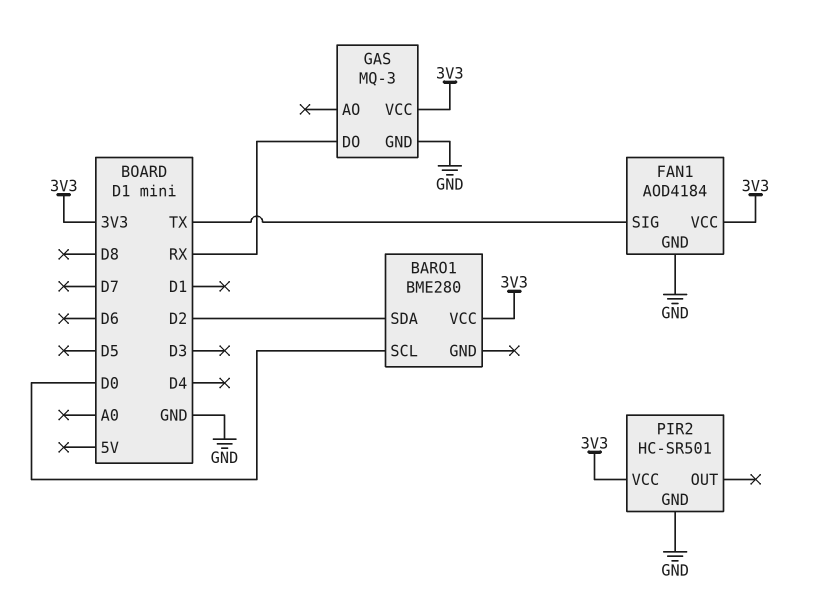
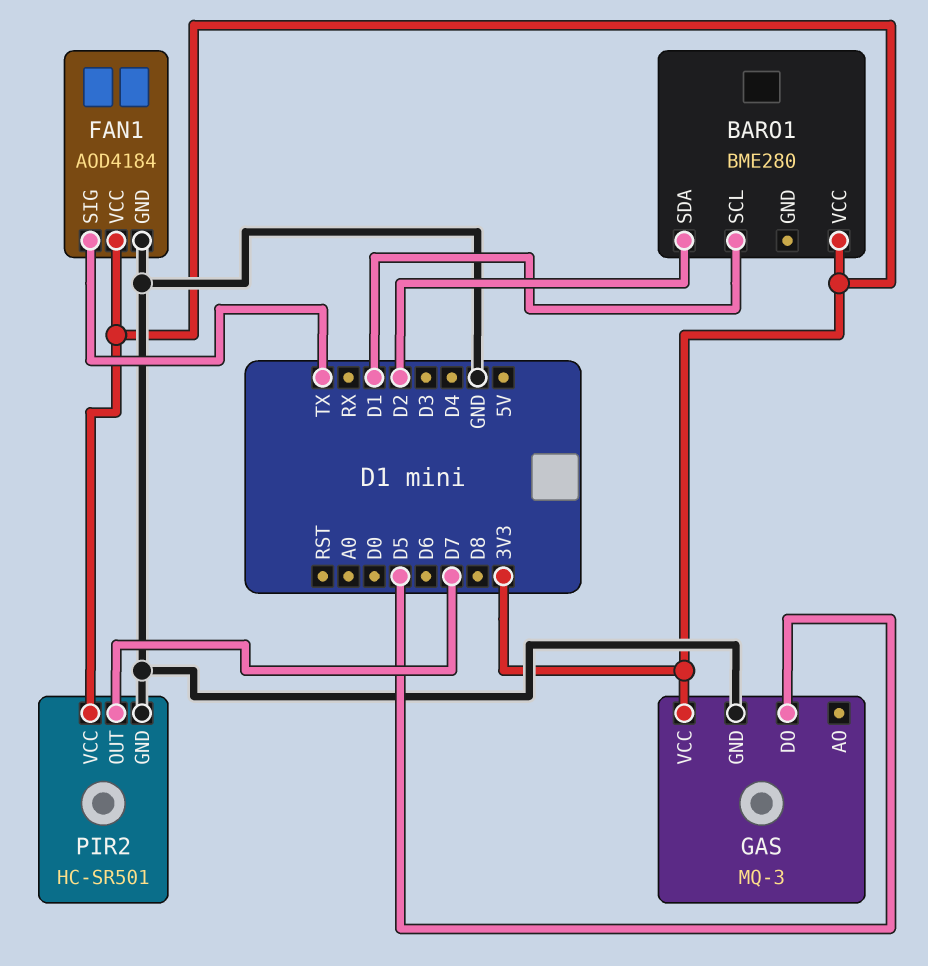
BARO1 pin SCL: D0 -> D1
GAS pin DO: RX -> D5
PIR2 pin OUT: none -> D7

